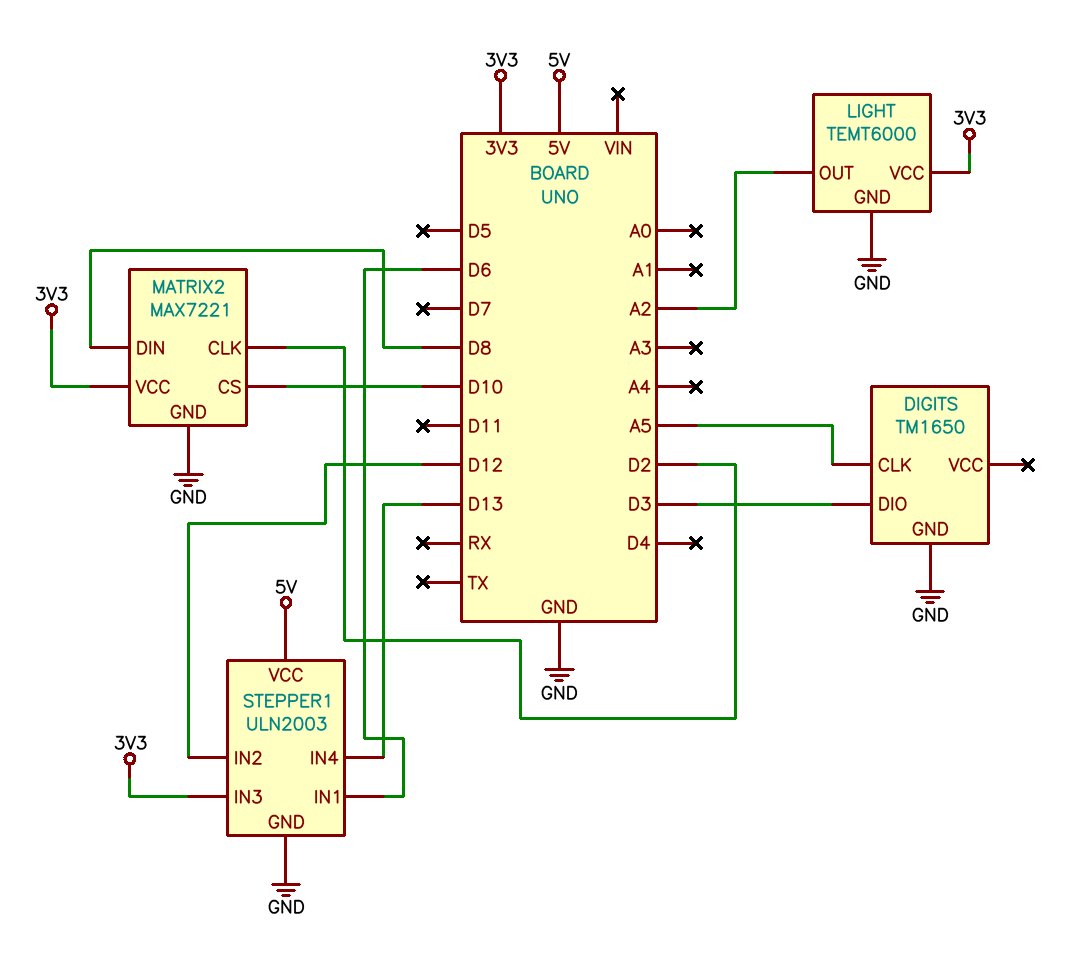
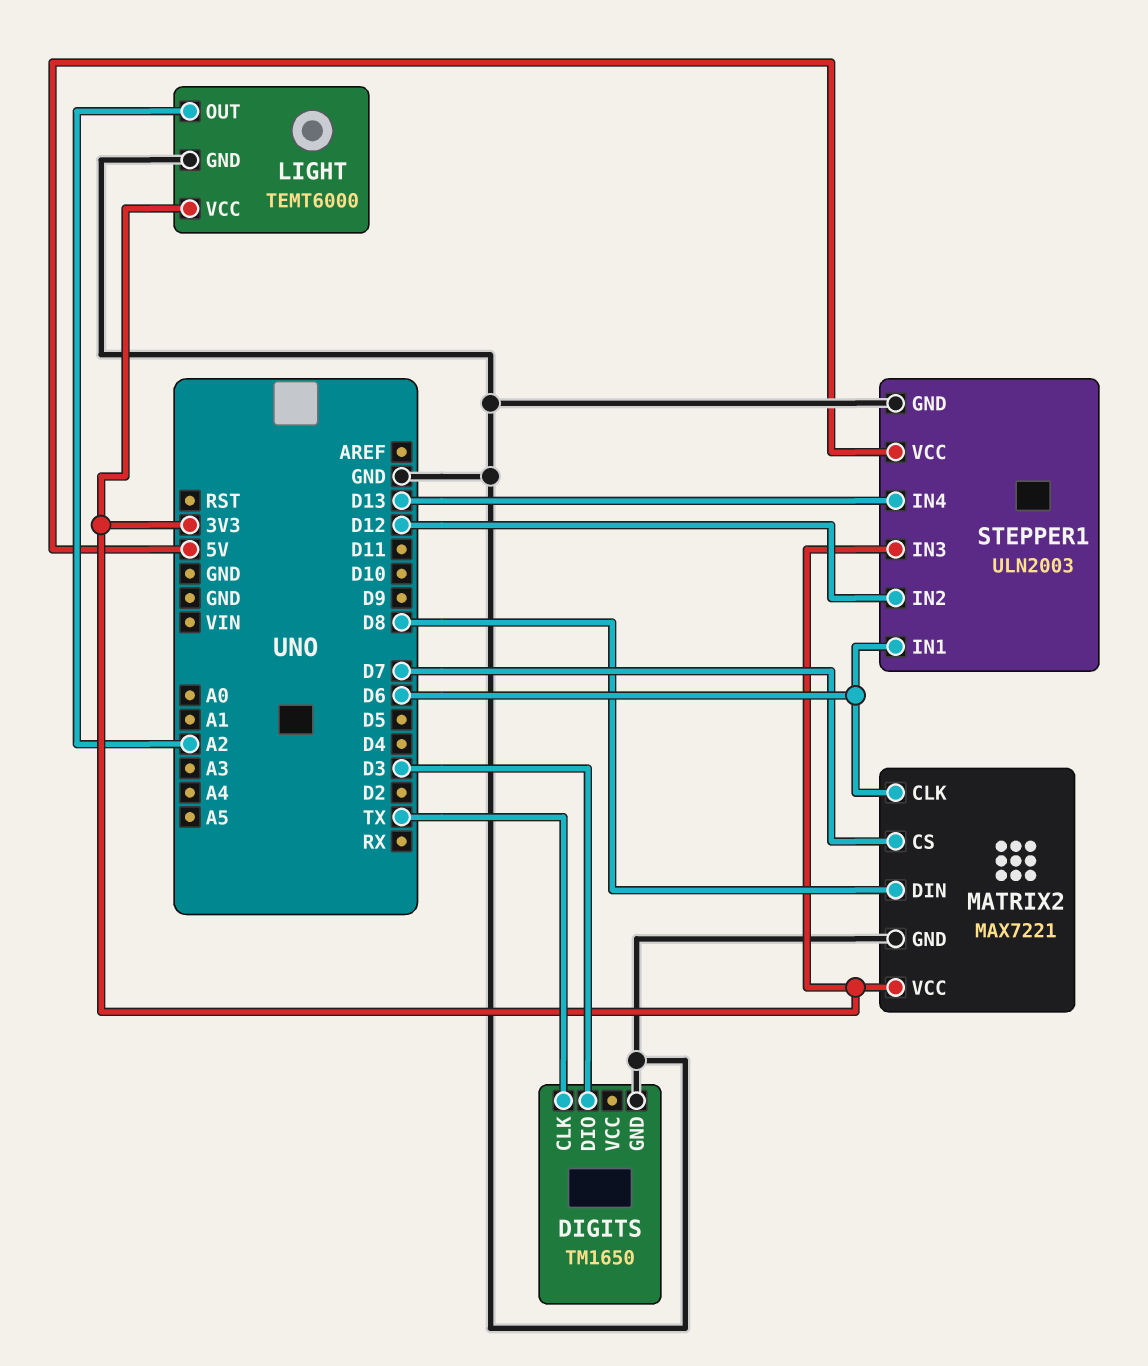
DIGITS pin CLK: A5 -> TX
MATRIX2 pin CLK: D2 -> D6
MATRIX2 pin CS: D10 -> D7

